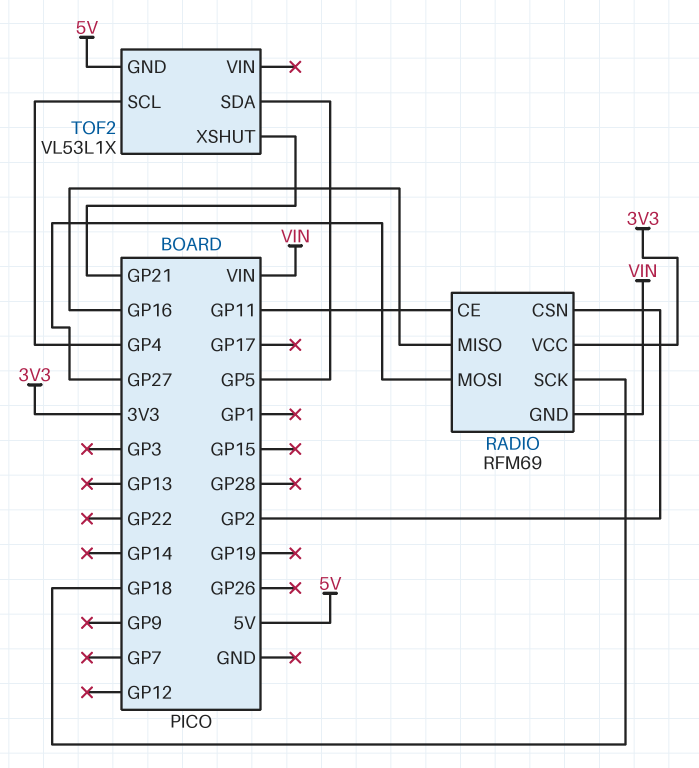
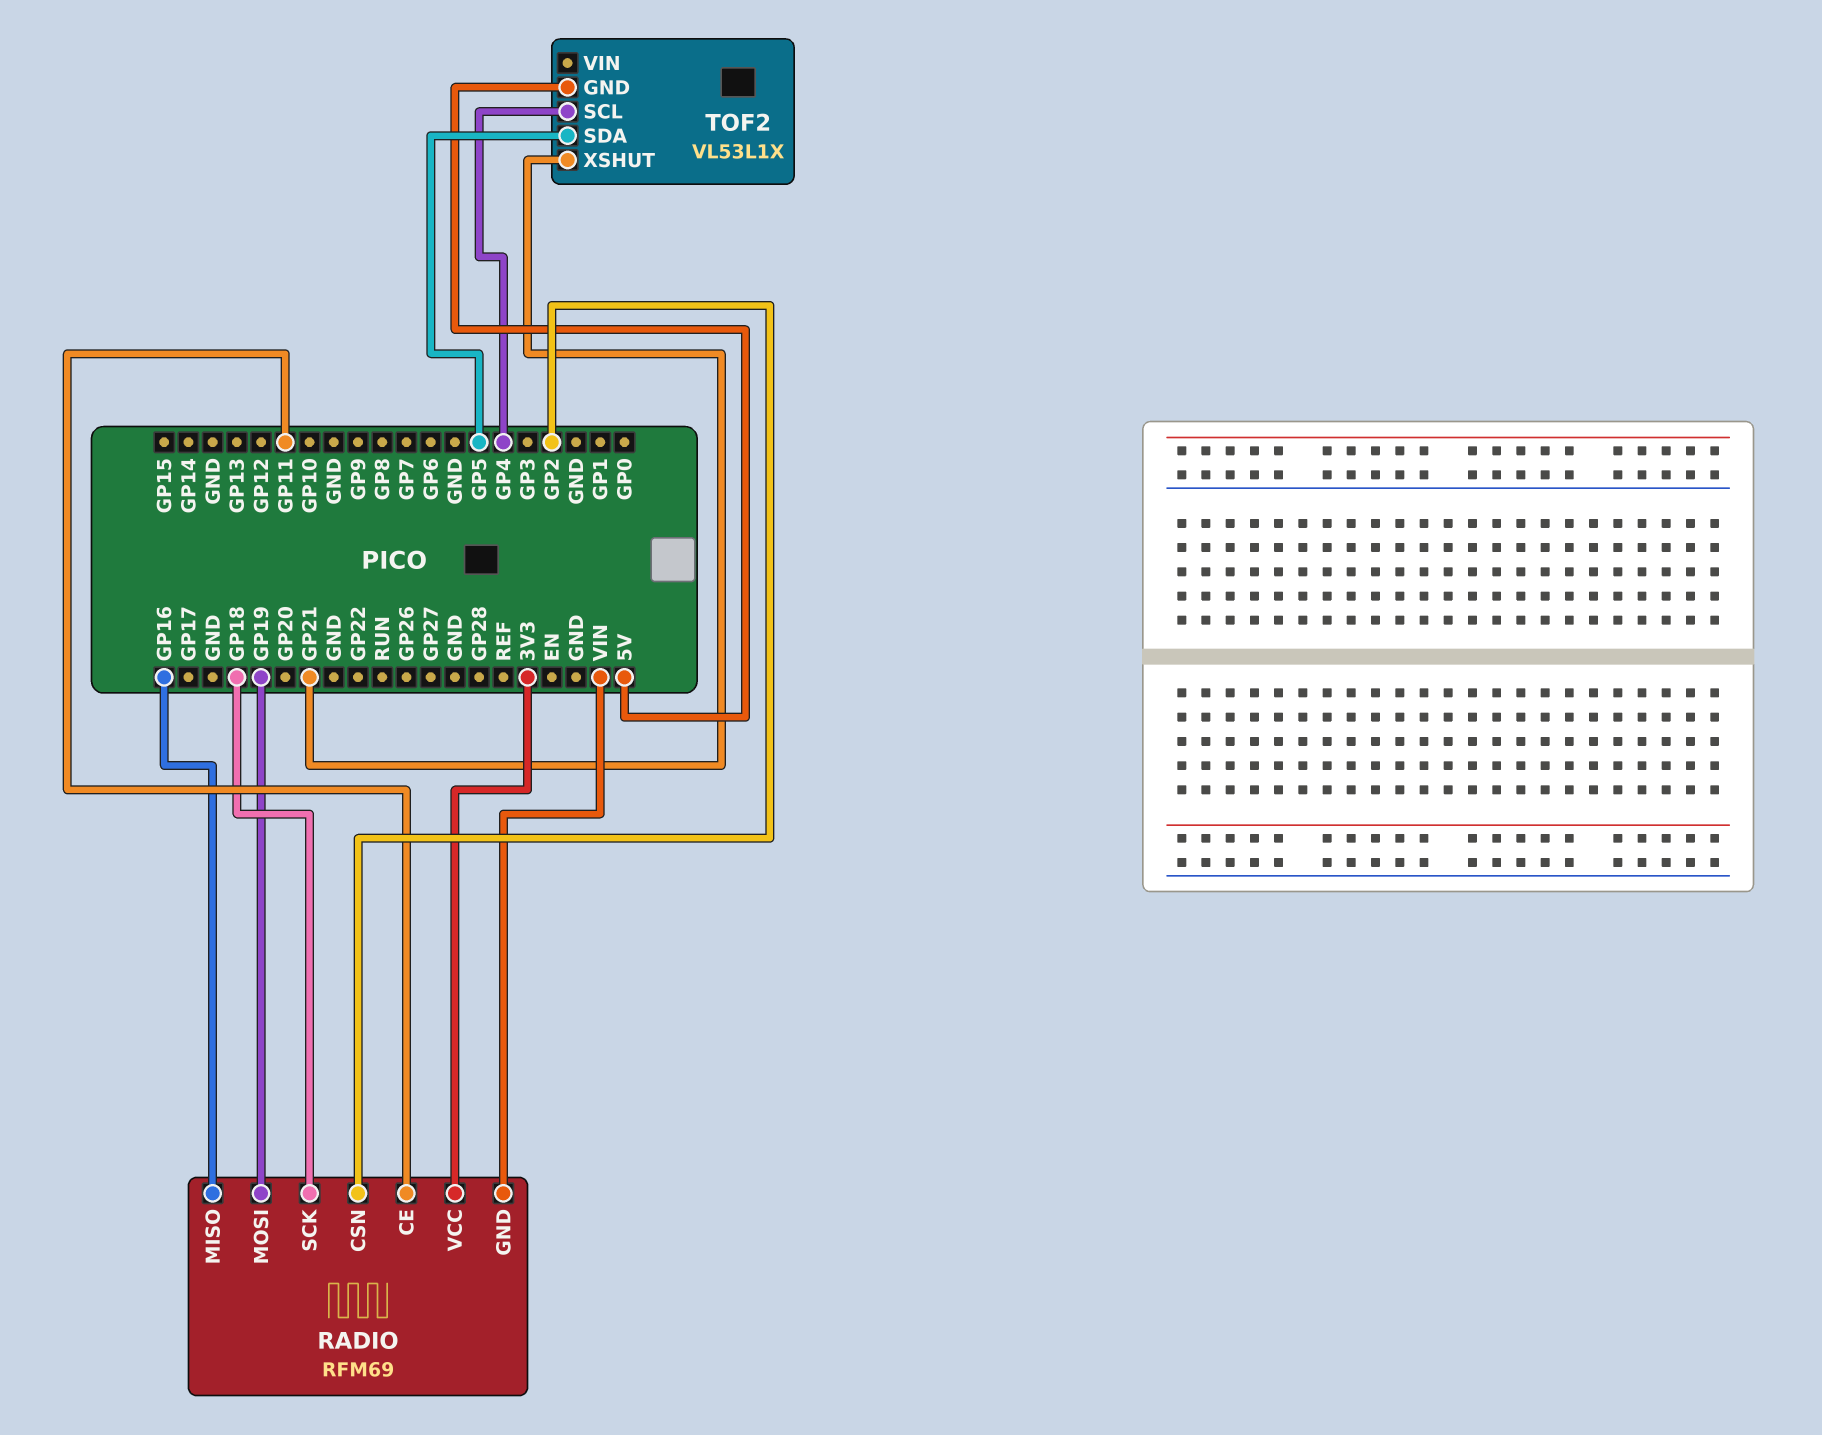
RADIO pin MOSI: GP27 -> GP19

